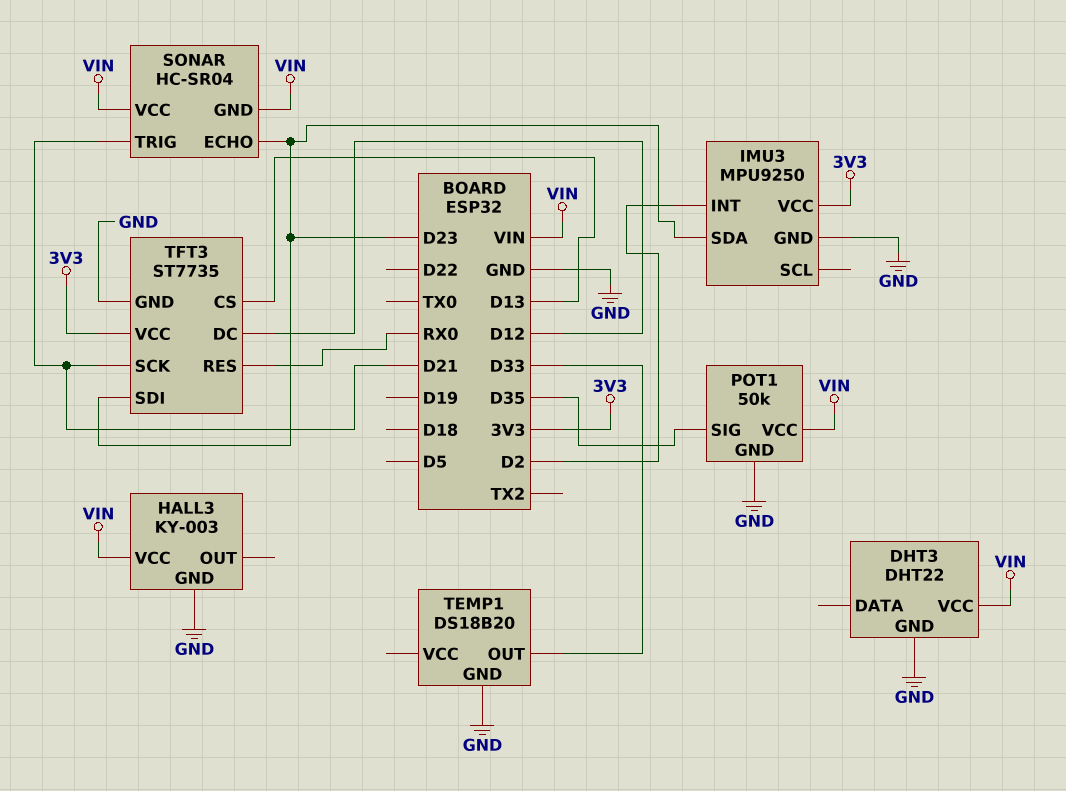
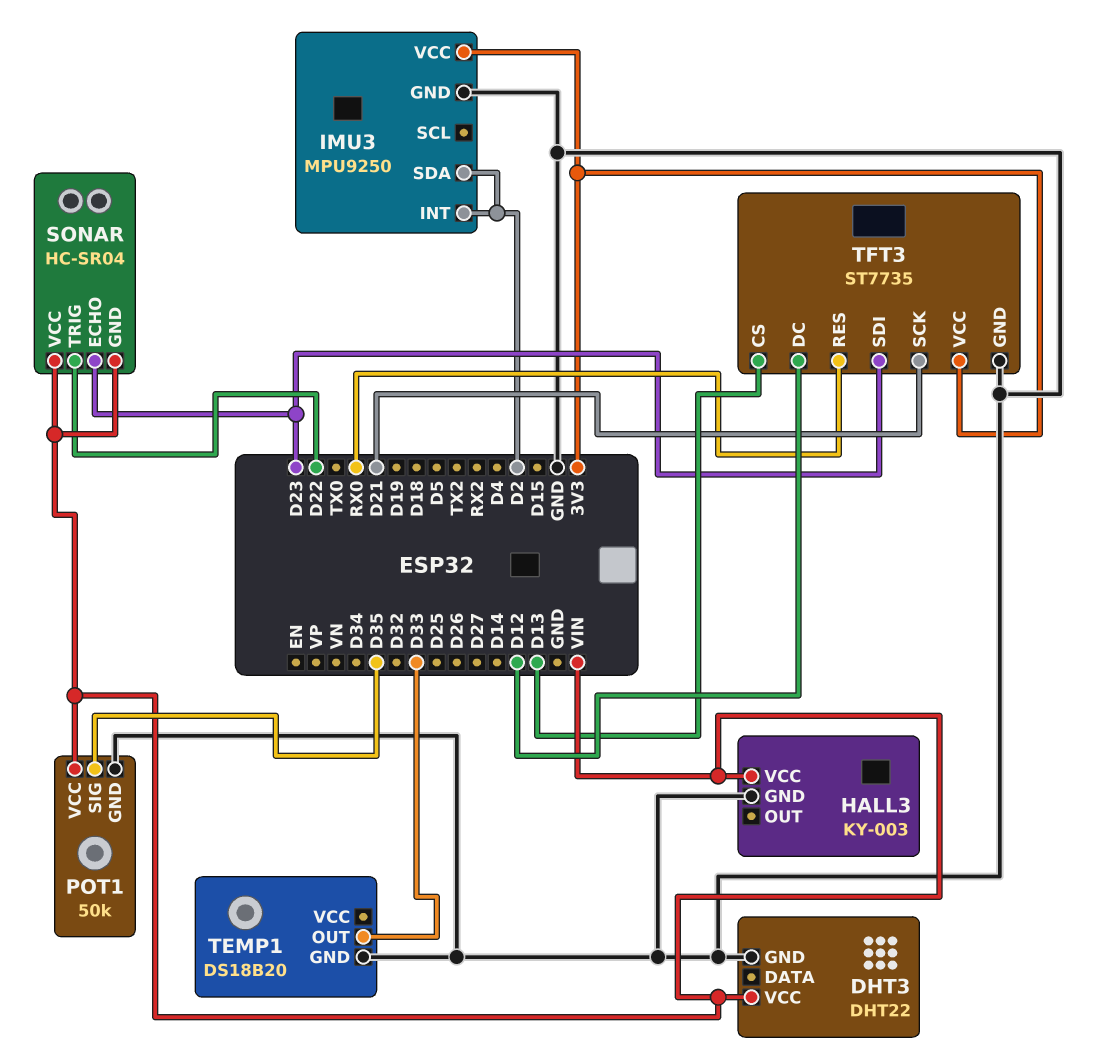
IMU3 pin SDA: D23 -> D2
SONAR pin TRIG: D21 -> D22

